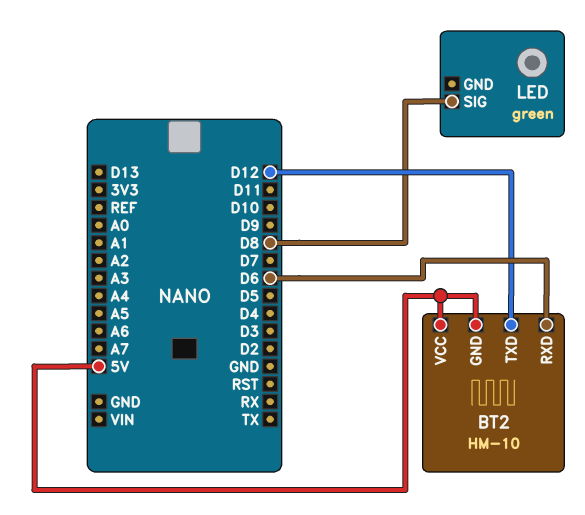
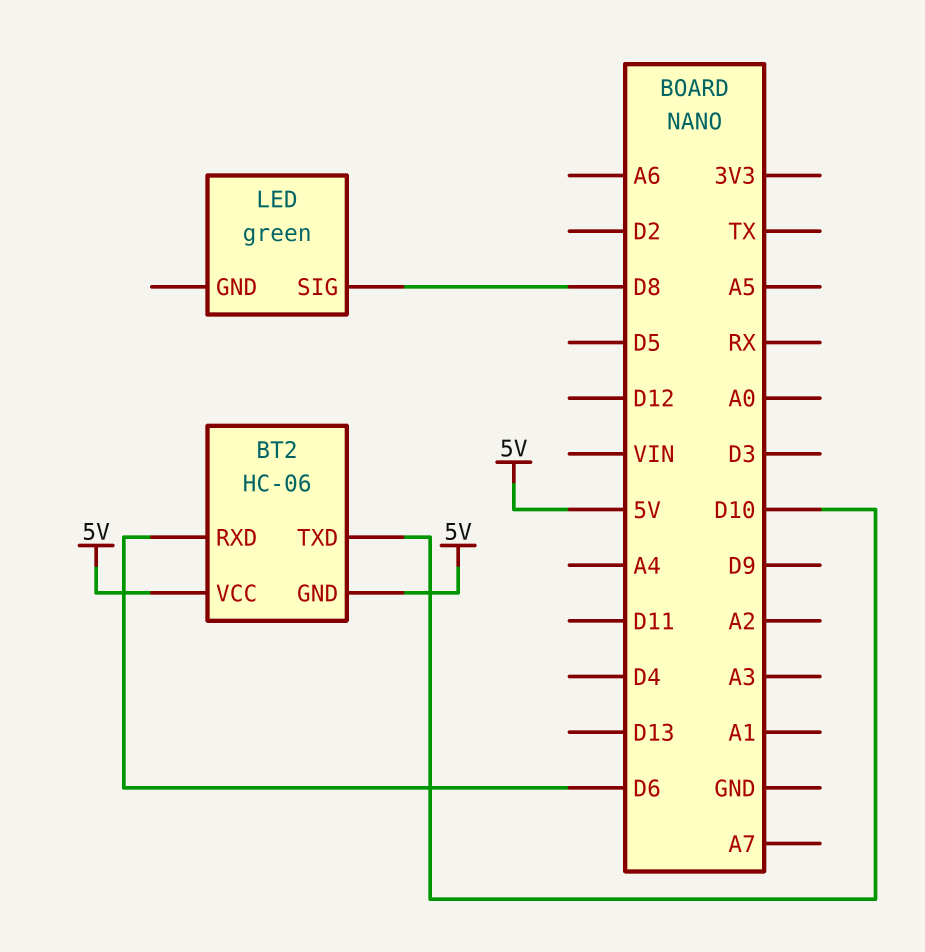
BT2: HM-10 -> HC-06
BT2 pin TXD: D12 -> D10

